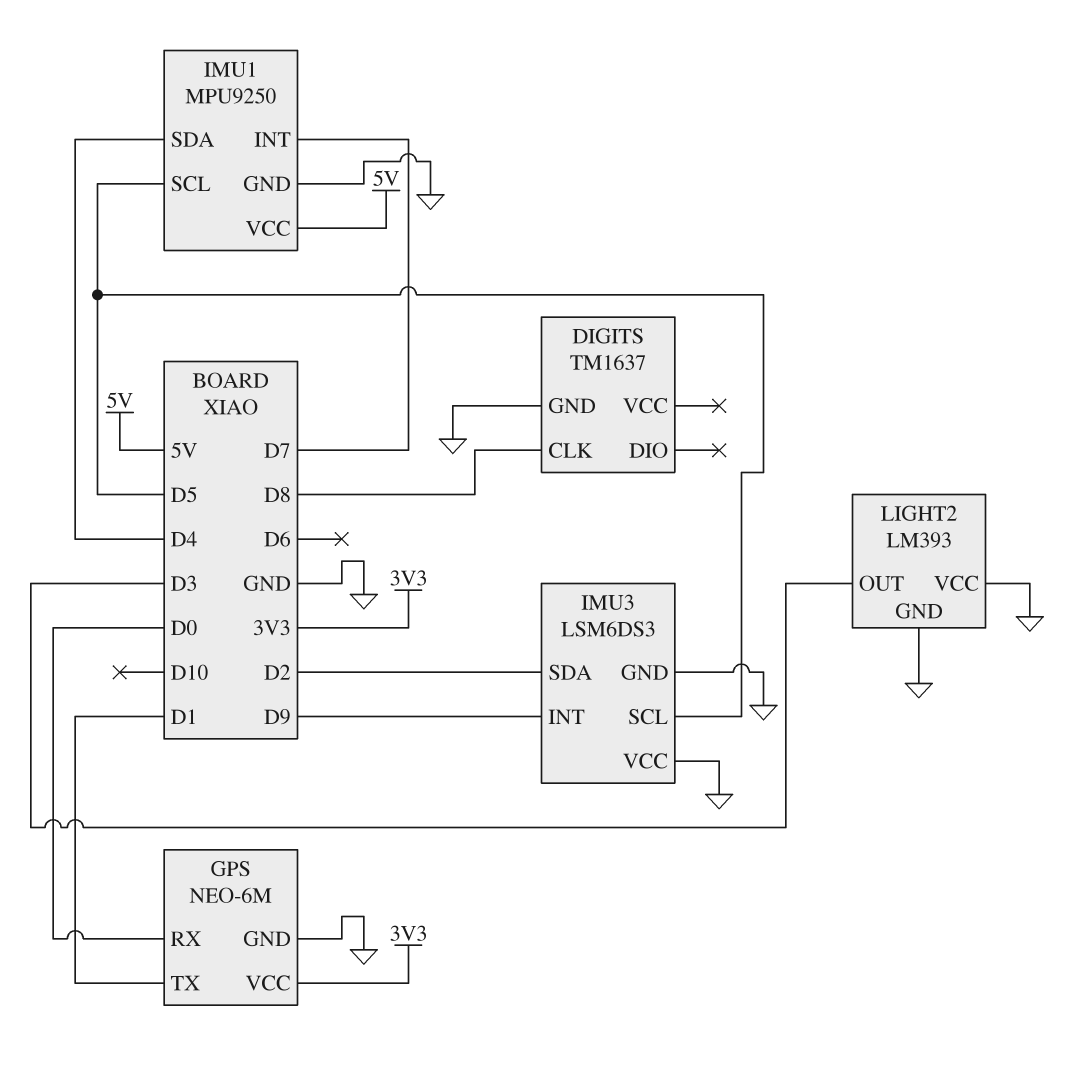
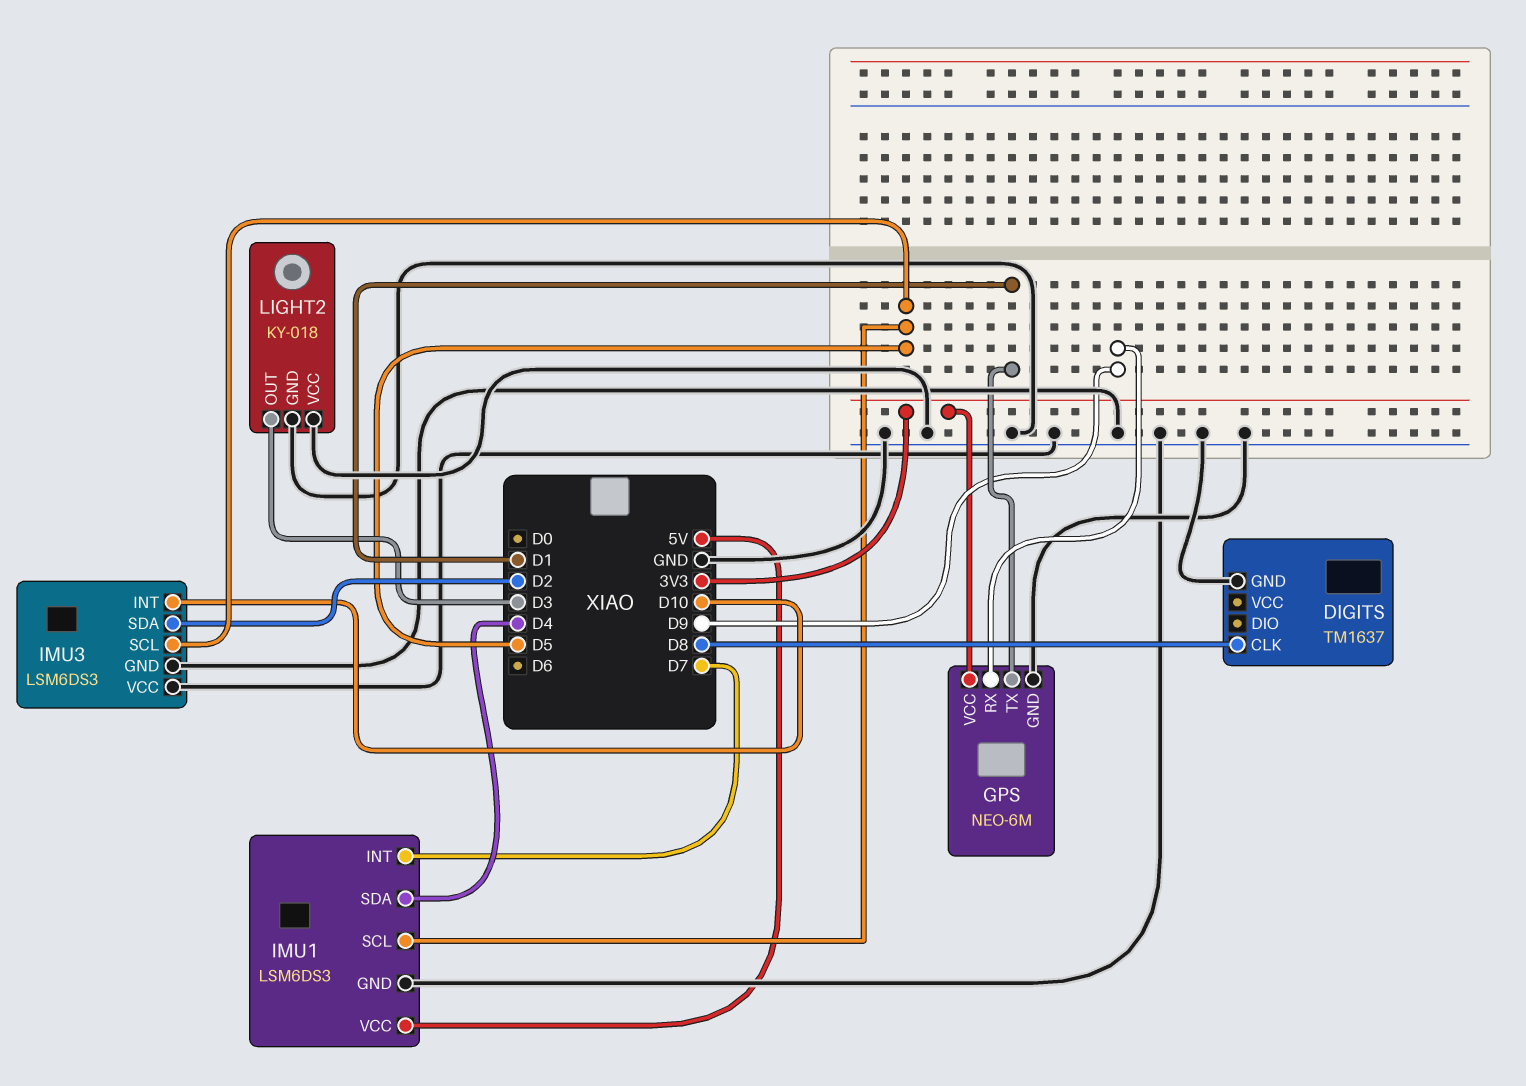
GPS pin RX: D0 -> D9
IMU1: MPU9250 -> LSM6DS3
IMU3 pin INT: D9 -> D10
LIGHT2: LM393 -> KY-018

